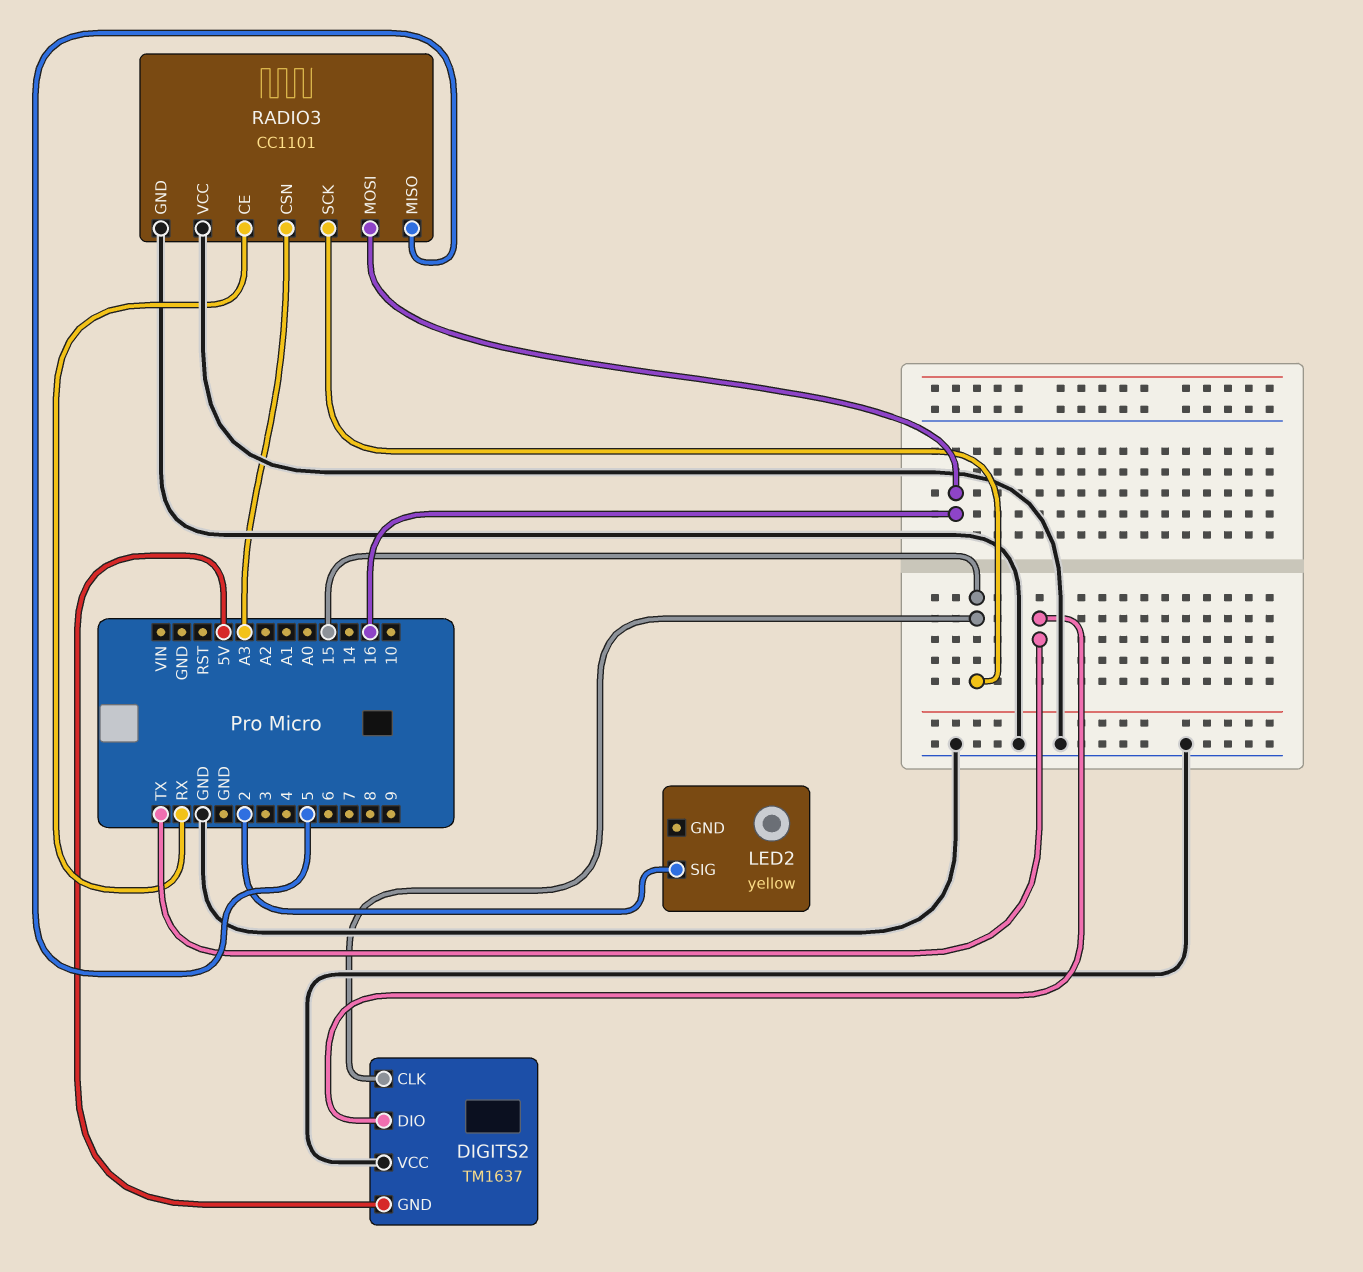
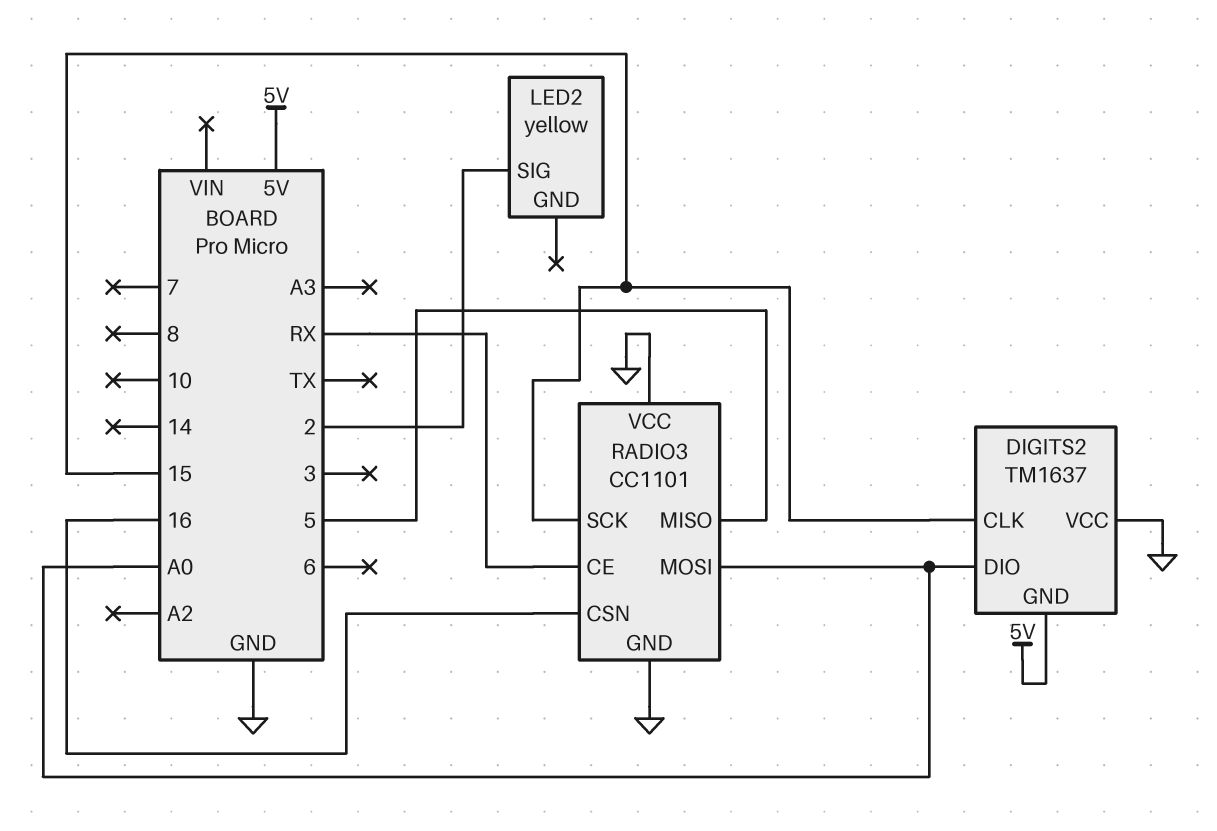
DIGITS2 pin DIO: TX -> A0
RADIO3 pin CSN: A3 -> 16
RADIO3 pin MOSI: 16 -> A0

